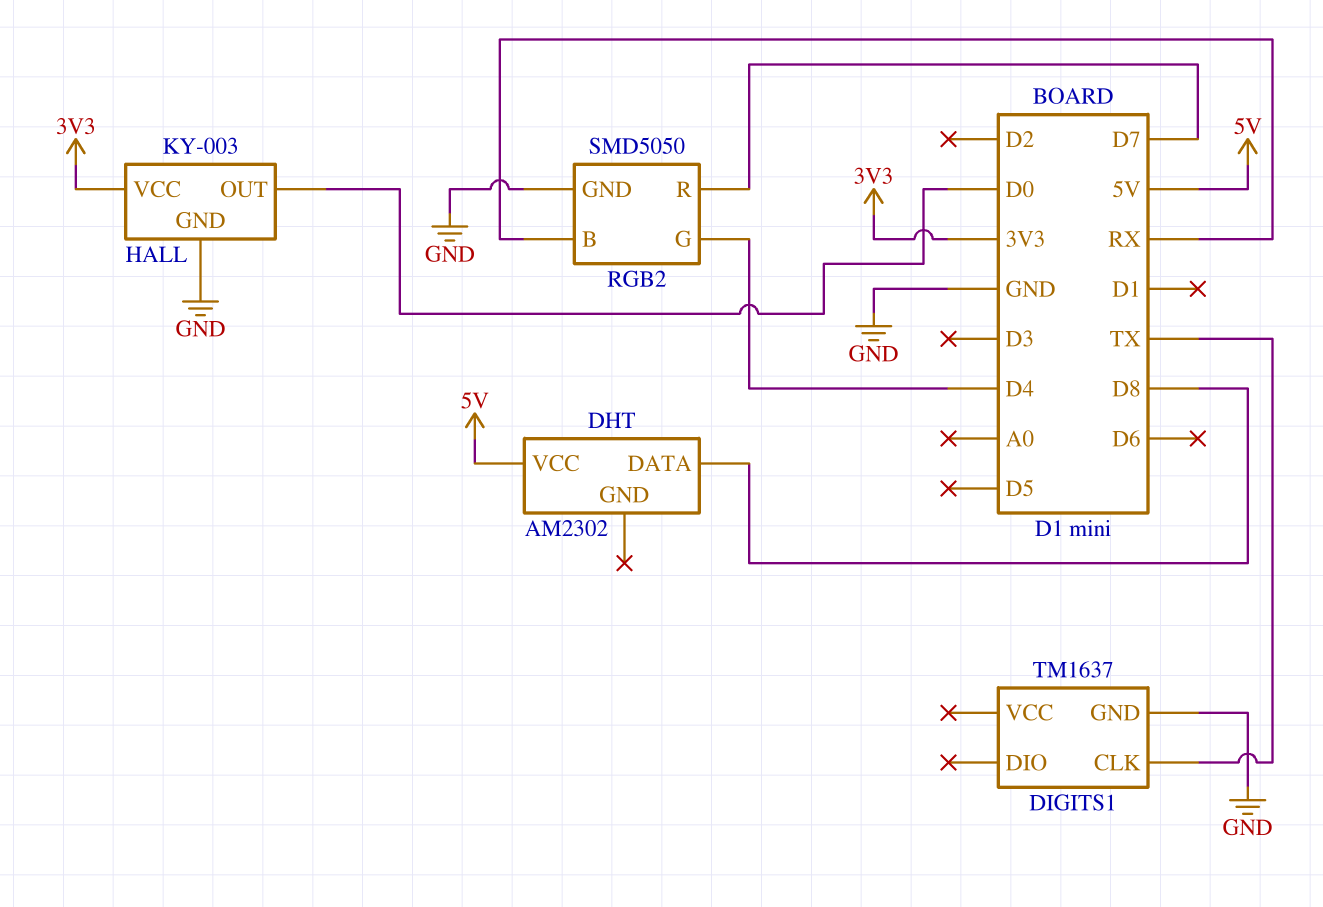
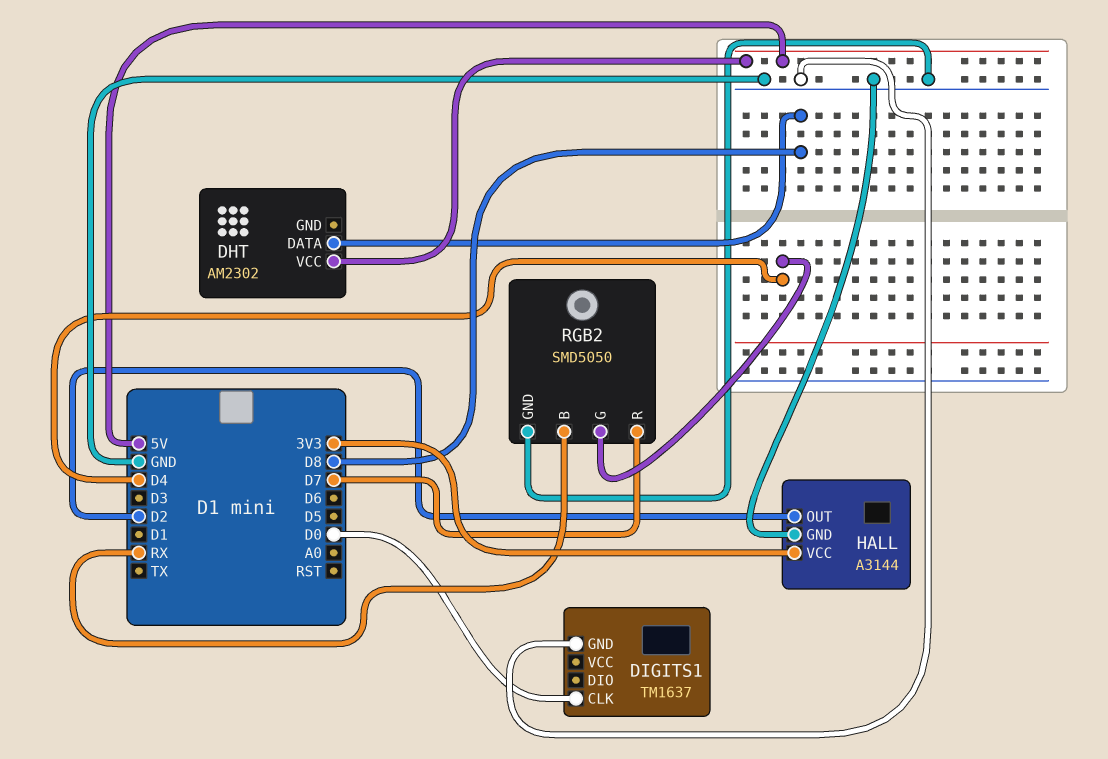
DIGITS1 pin CLK: TX -> D0
HALL: KY-003 -> A3144
HALL pin OUT: D0 -> D2

